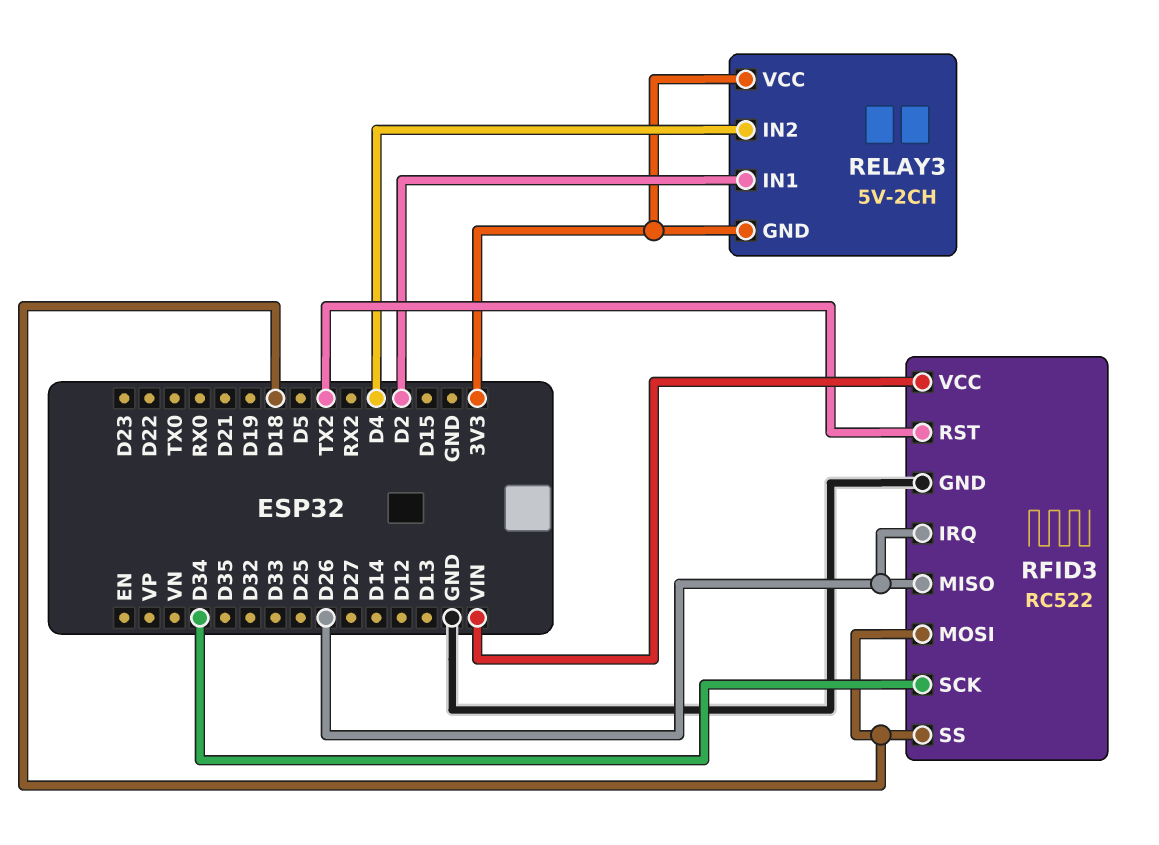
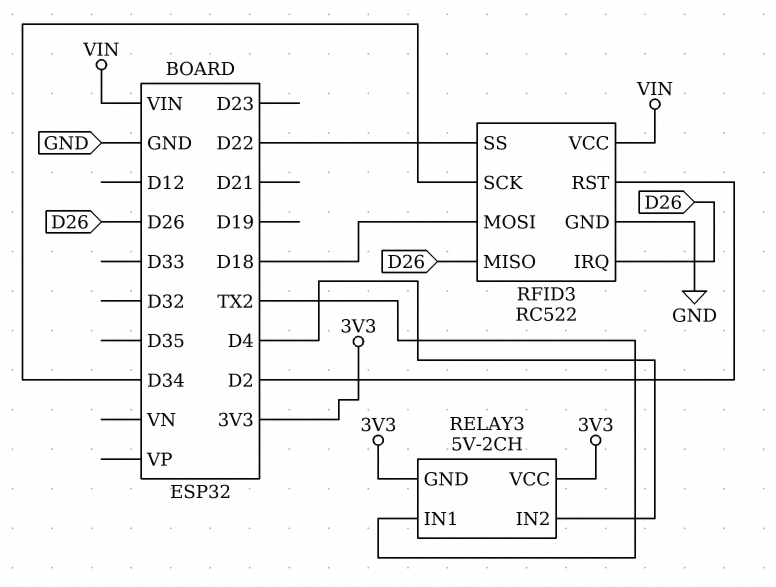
RELAY3 pin IN1: D2 -> TX2
RFID3 pin RST: TX2 -> D2
RFID3 pin SS: D18 -> D22

